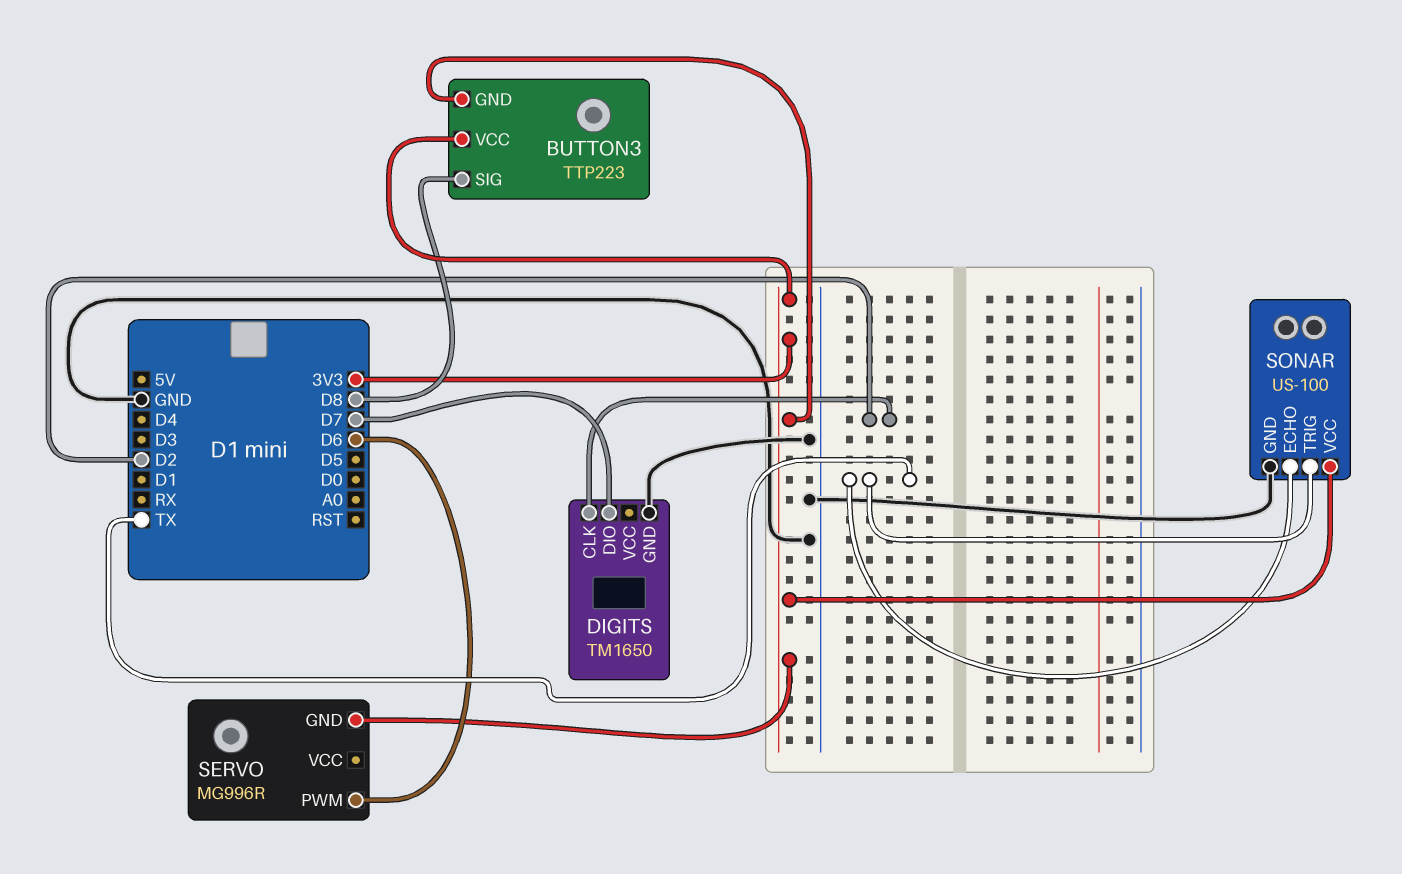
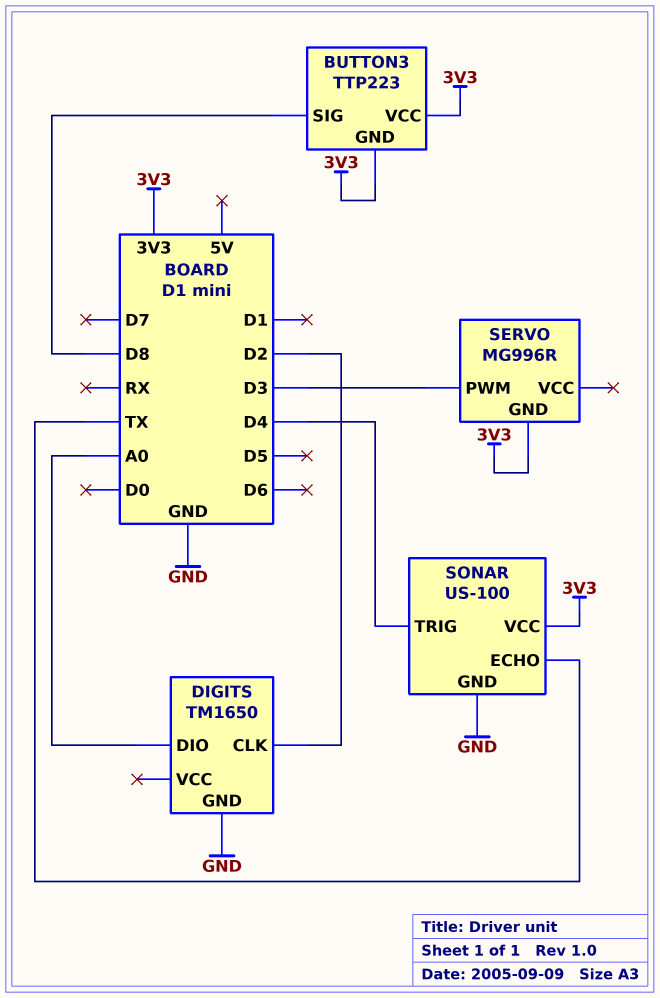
DIGITS pin DIO: D7 -> A0
SERVO pin PWM: D6 -> D3
SONAR pin TRIG: TX -> D4

